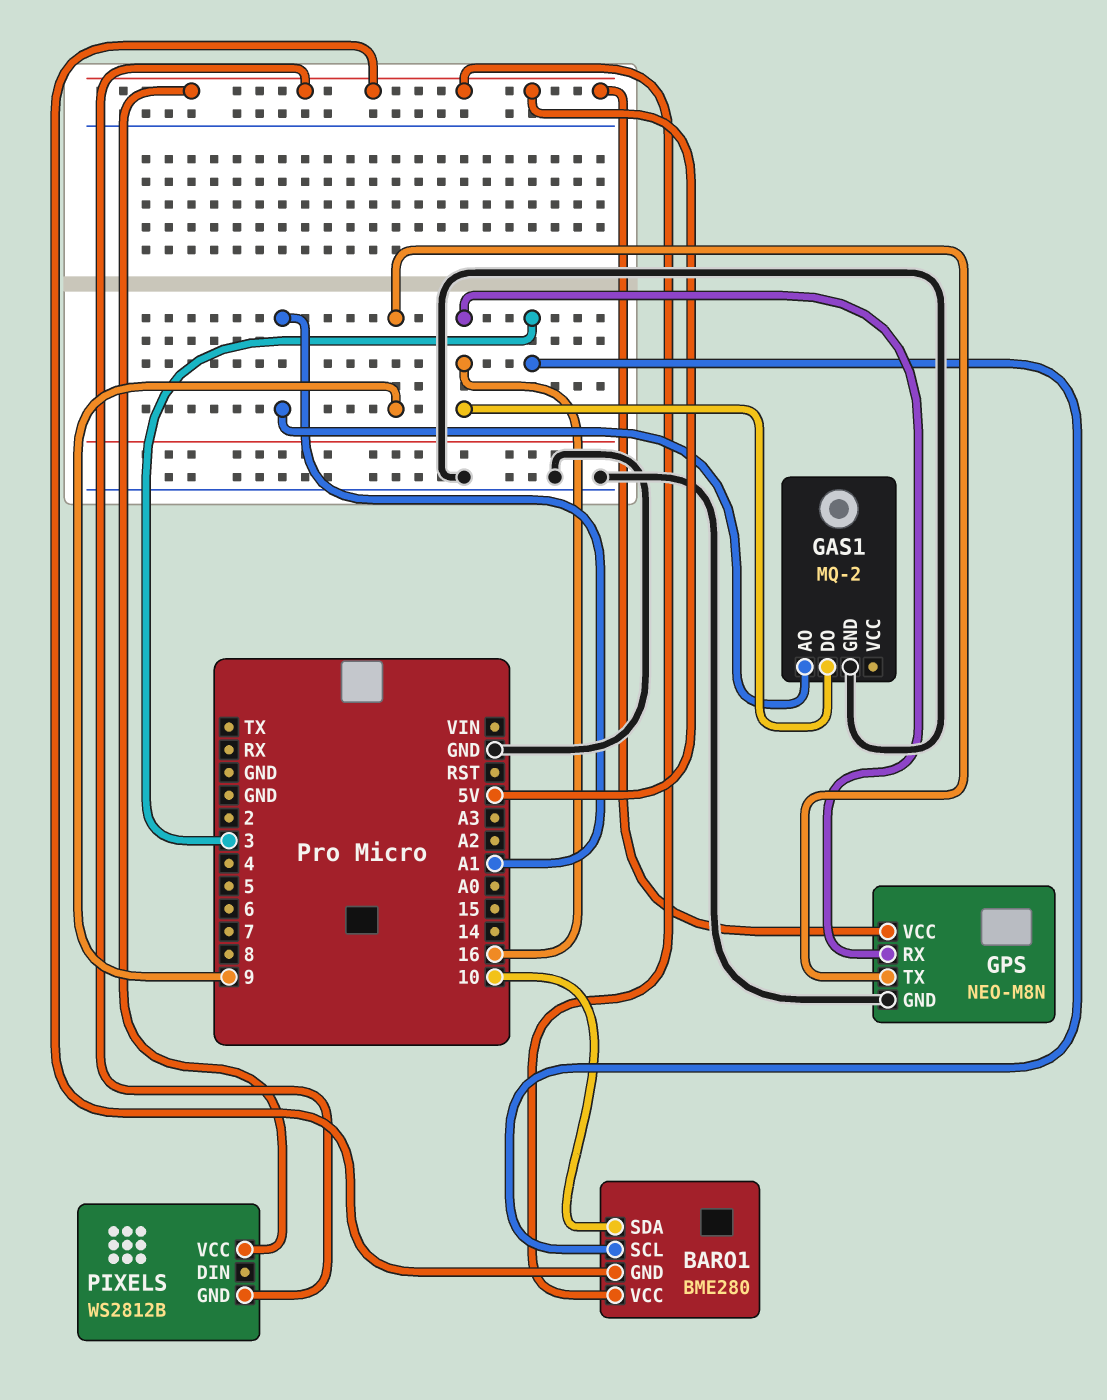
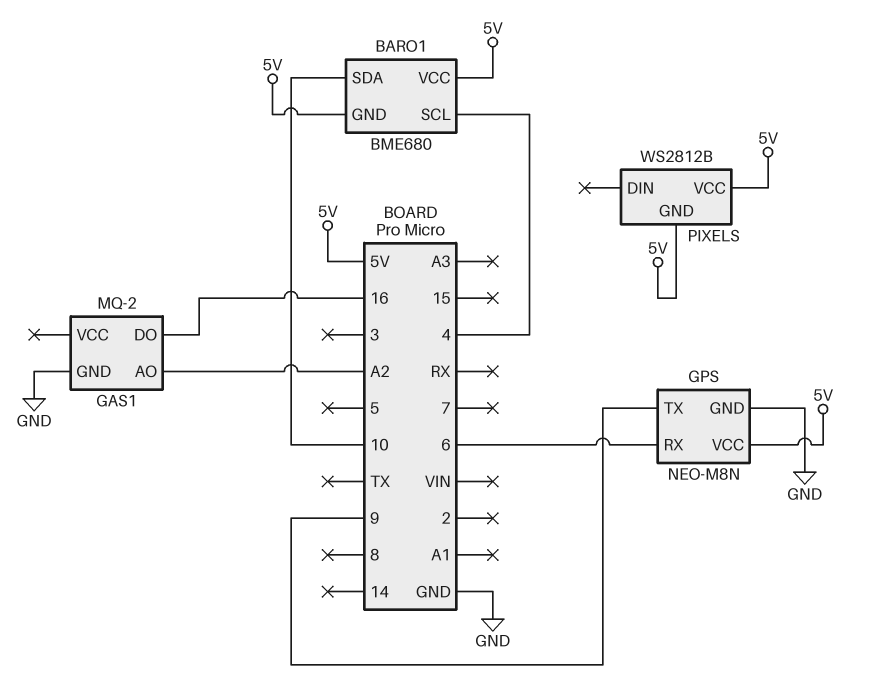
BARO1: BME280 -> BME680
BARO1 pin SCL: 3 -> 4
GAS1 pin AO: A1 -> A2
GPS pin RX: 16 -> 6

